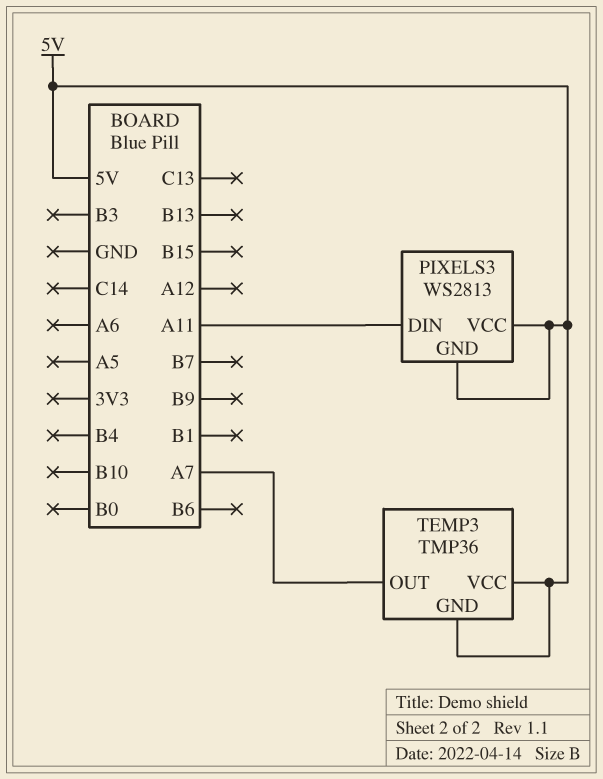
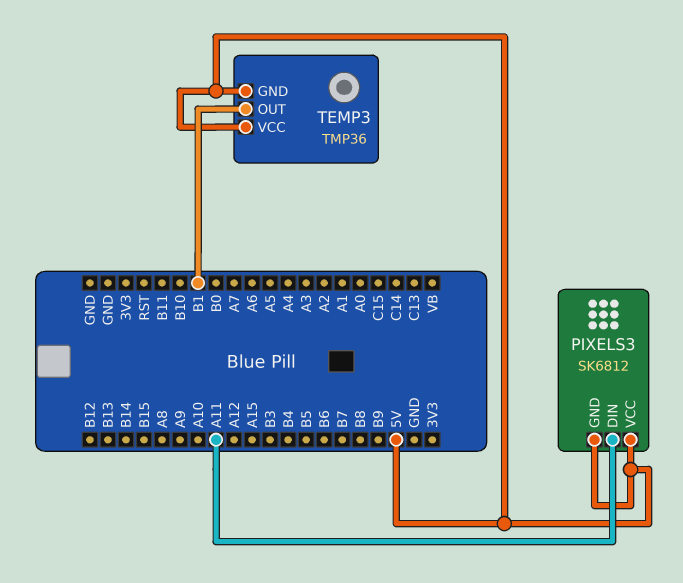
PIXELS3: WS2813 -> SK6812
TEMP3 pin OUT: A7 -> B1

